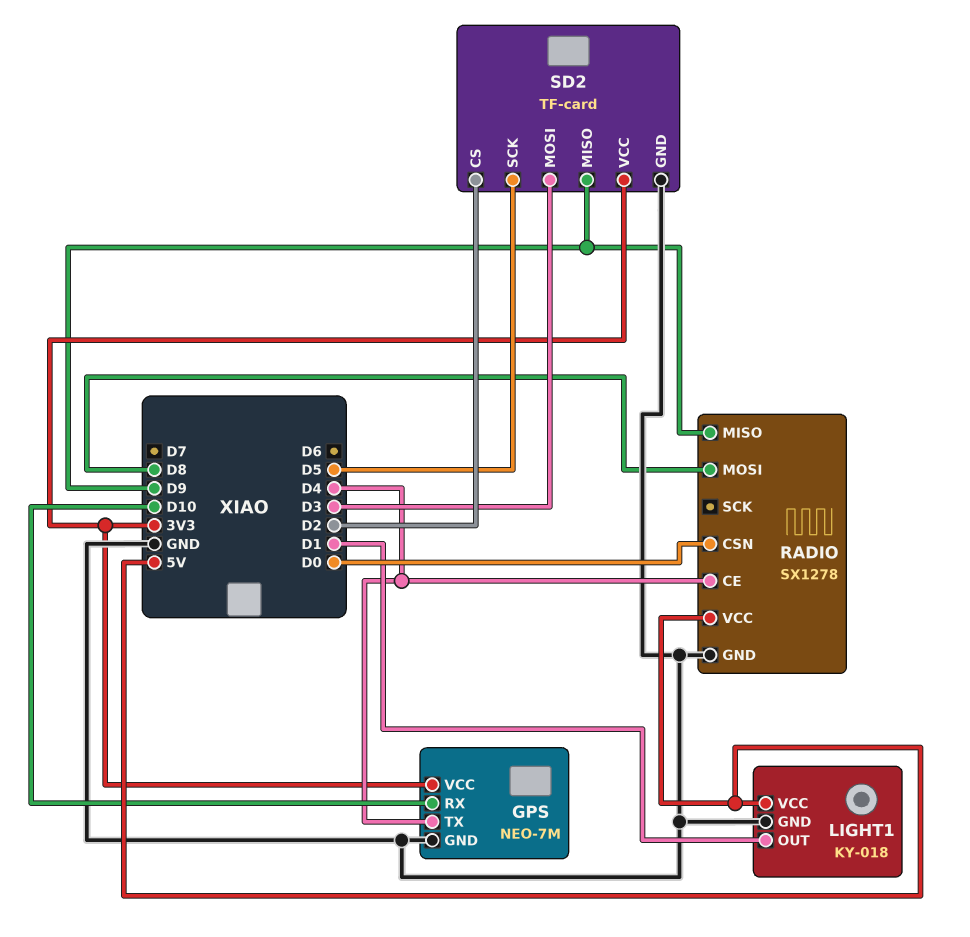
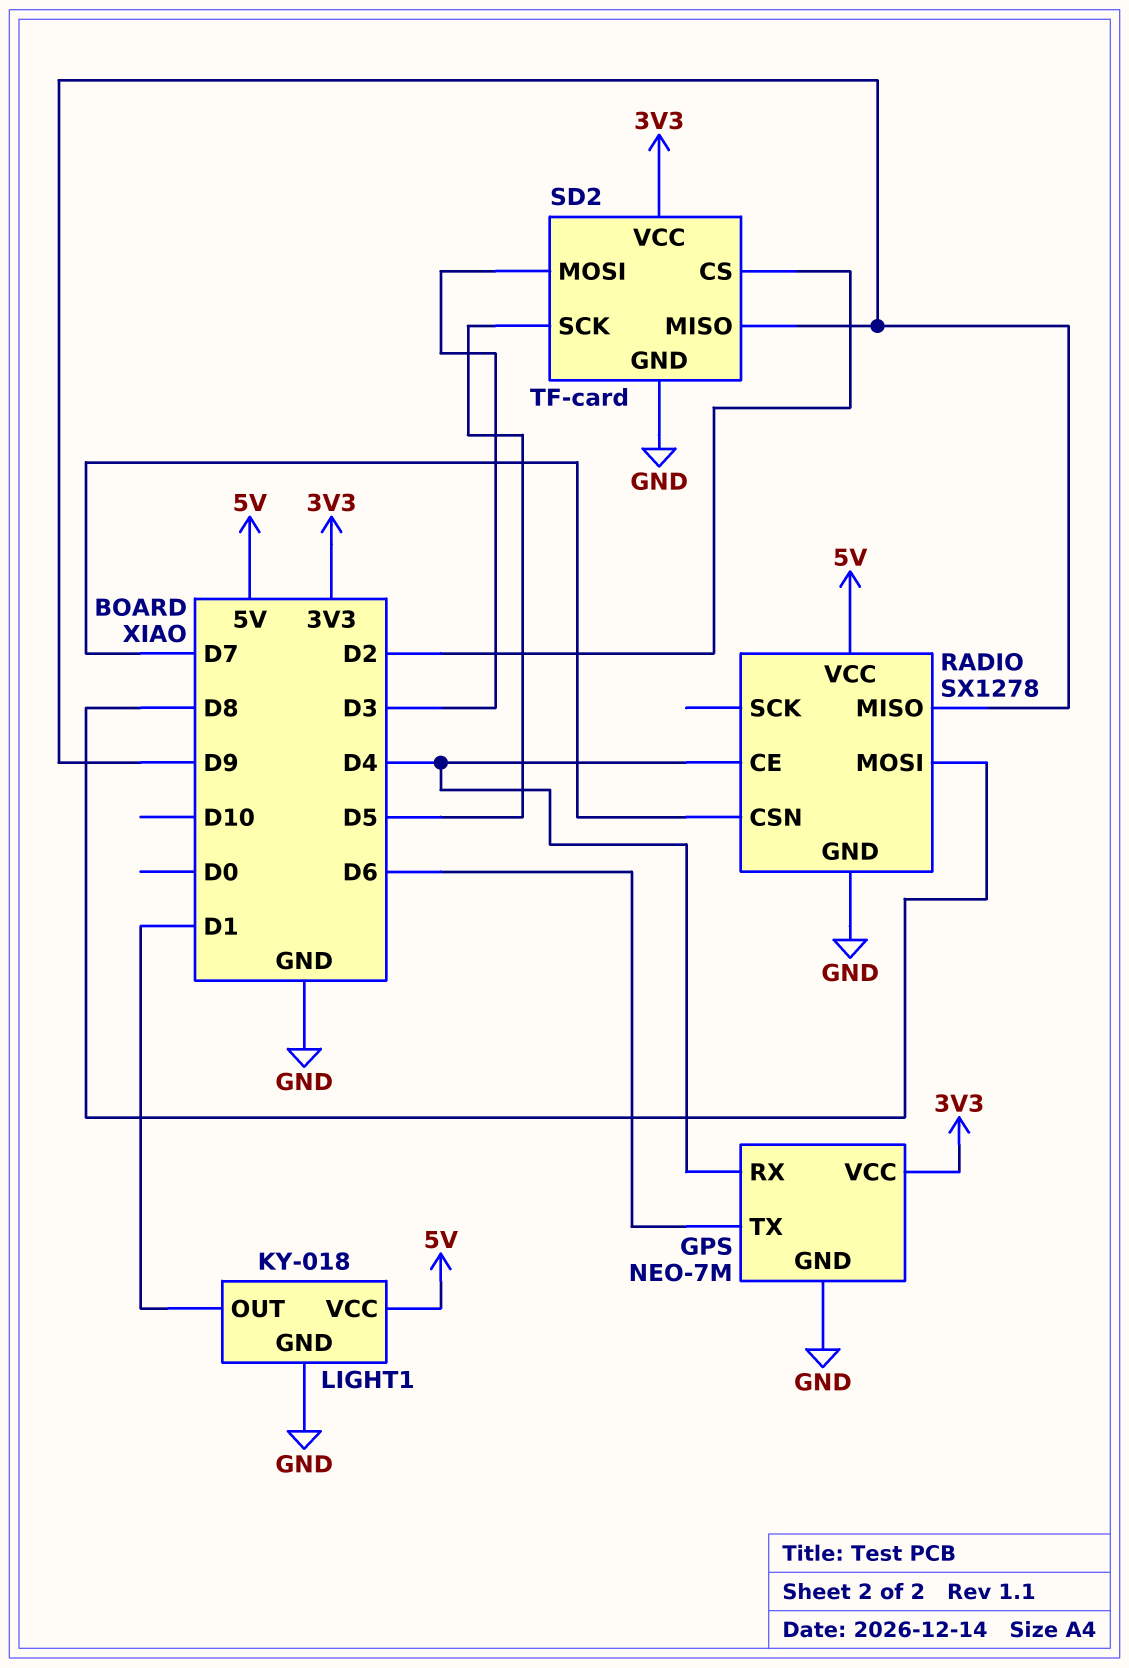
GPS pin RX: D10 -> D4
GPS pin TX: D4 -> D6
RADIO pin CSN: D0 -> D7

